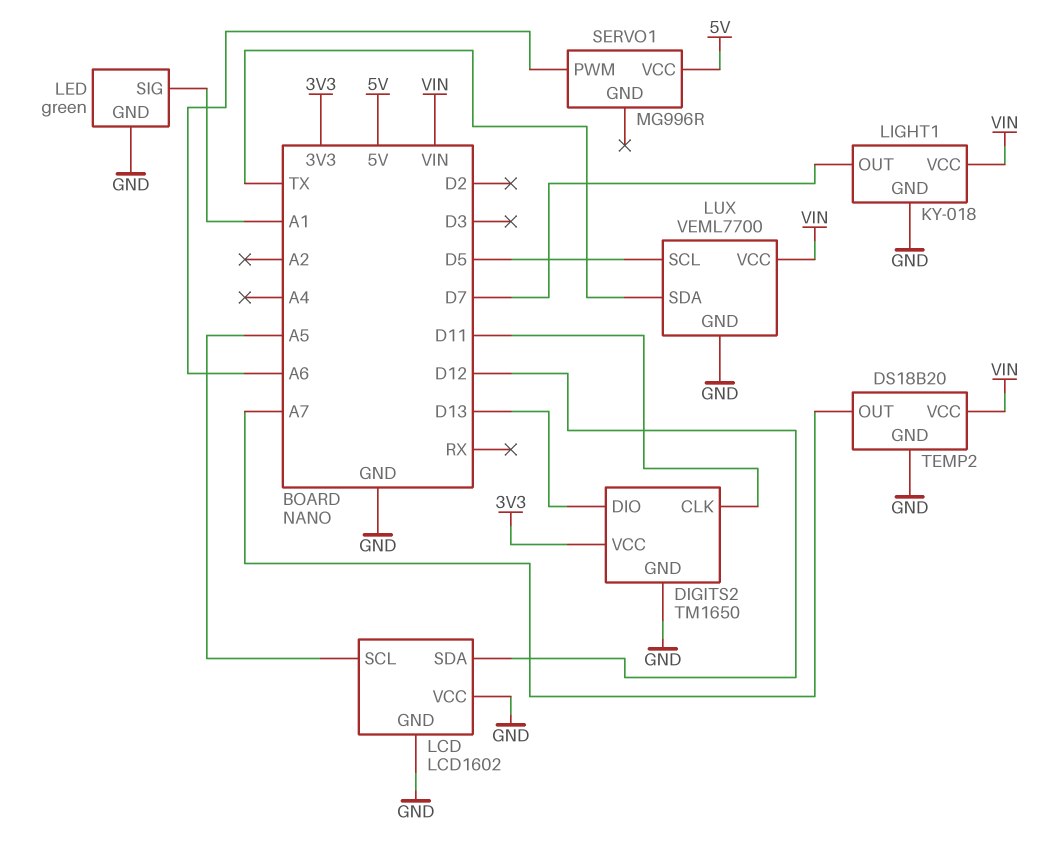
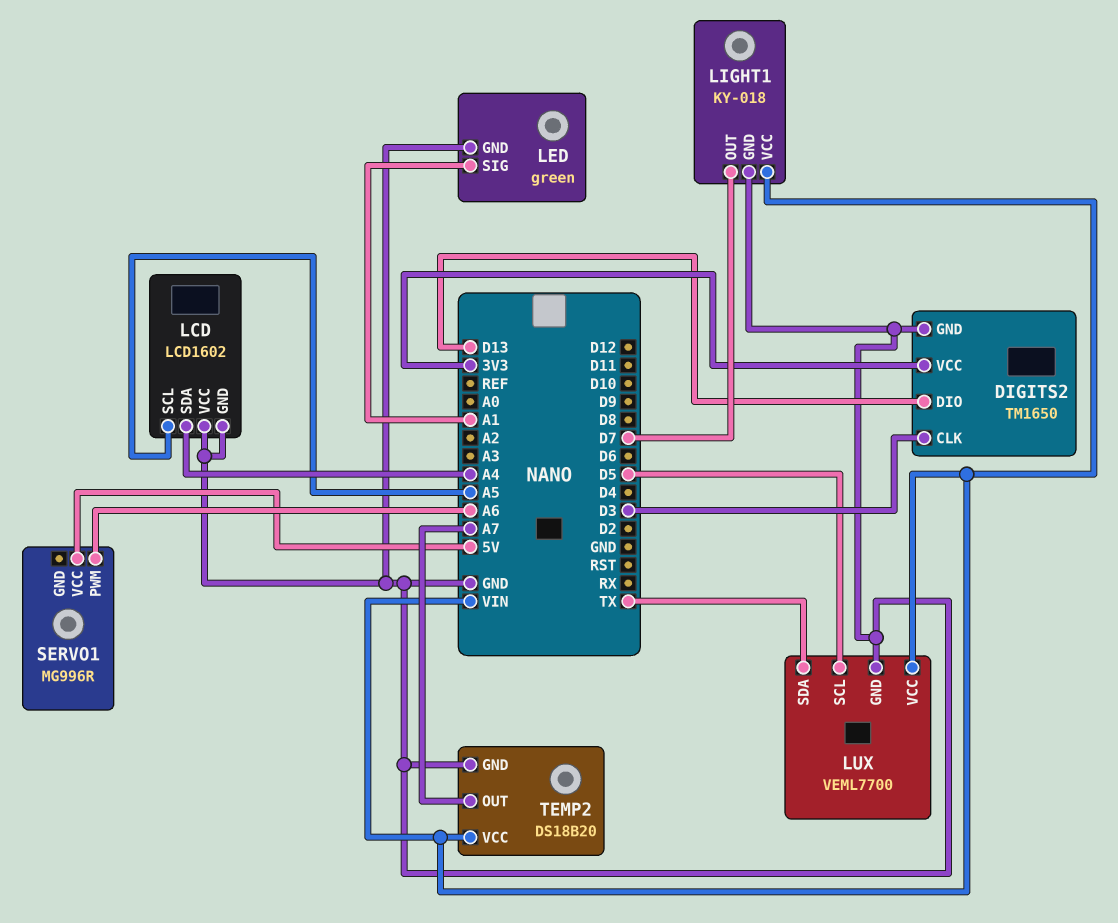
DIGITS2 pin CLK: D11 -> D3
LCD pin SDA: D12 -> A4

